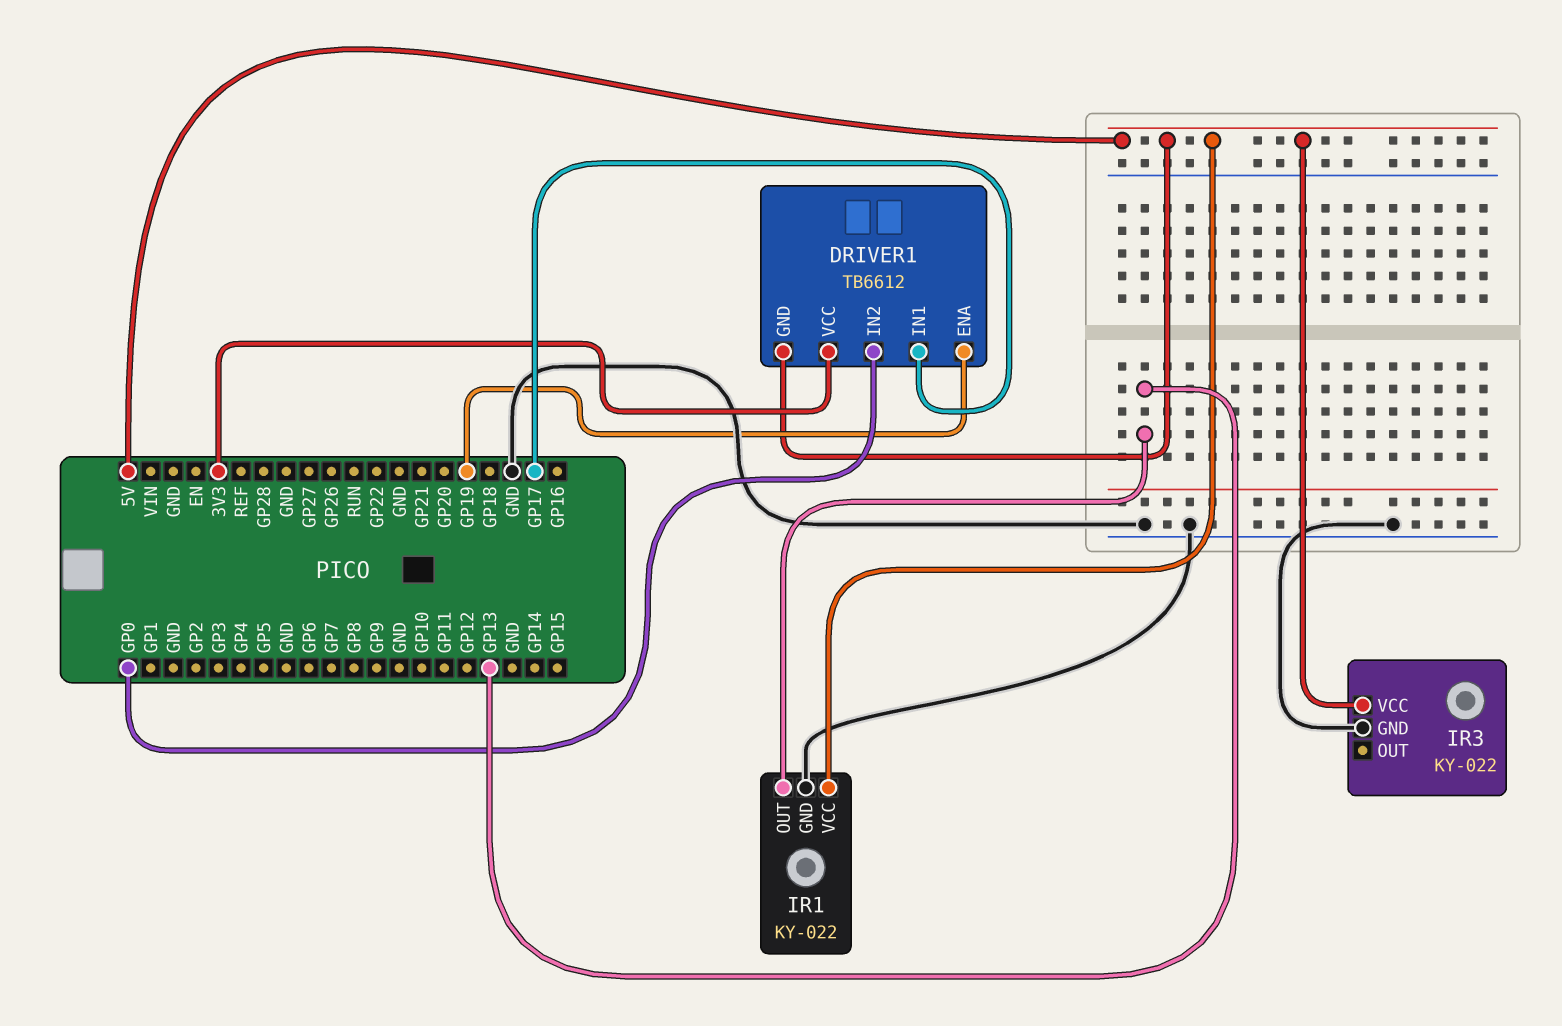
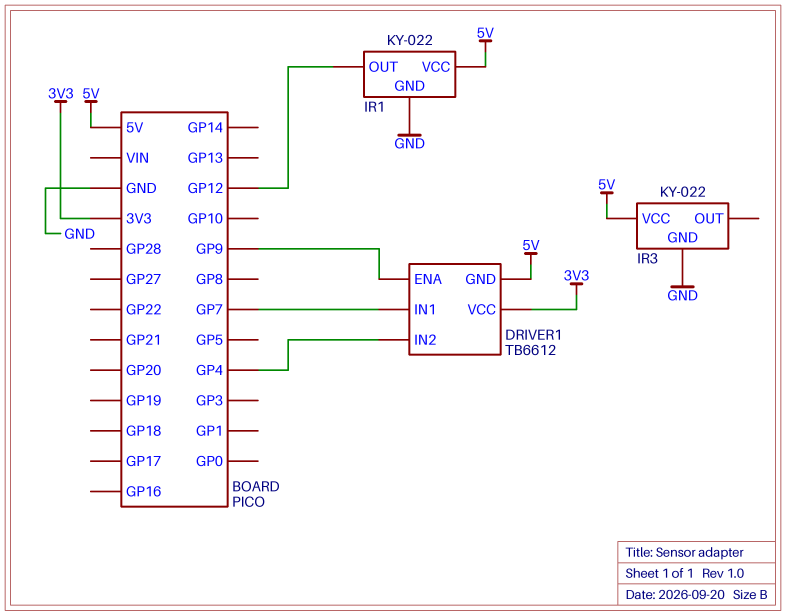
DRIVER1 pin ENA: GP19 -> GP9
DRIVER1 pin IN1: GP17 -> GP7
DRIVER1 pin IN2: GP0 -> GP4
IR1 pin OUT: GP13 -> GP12

